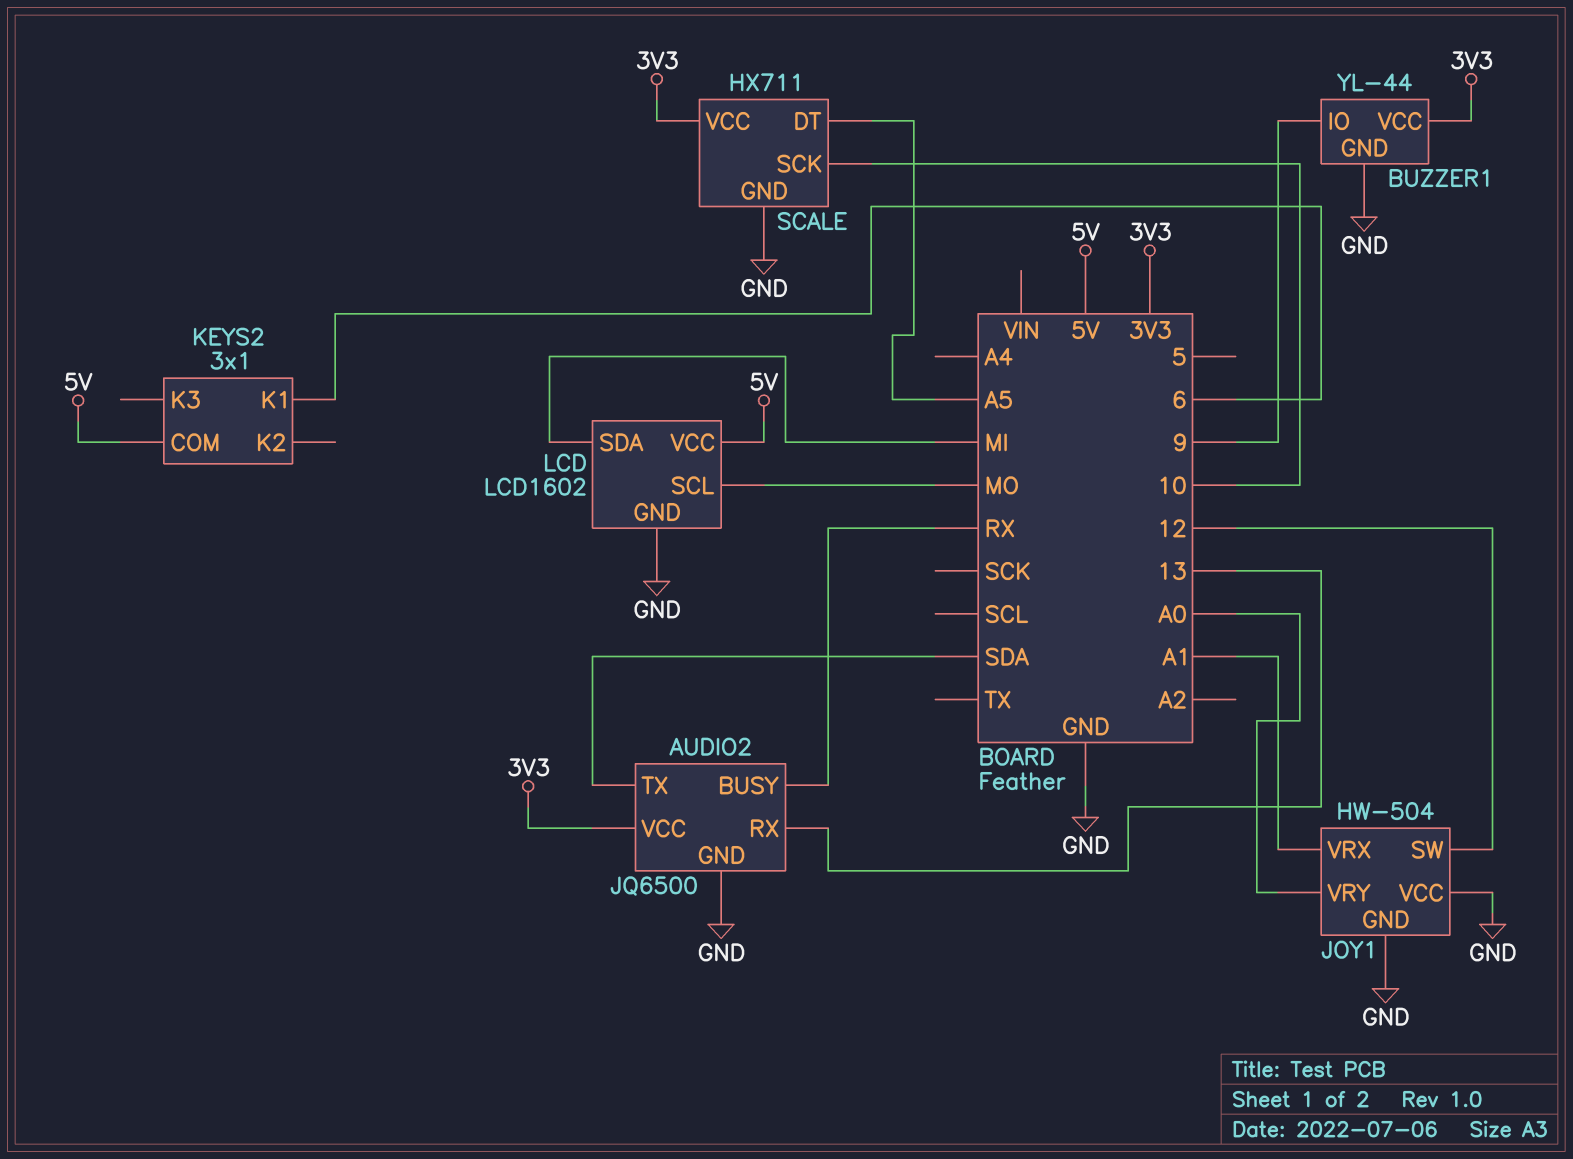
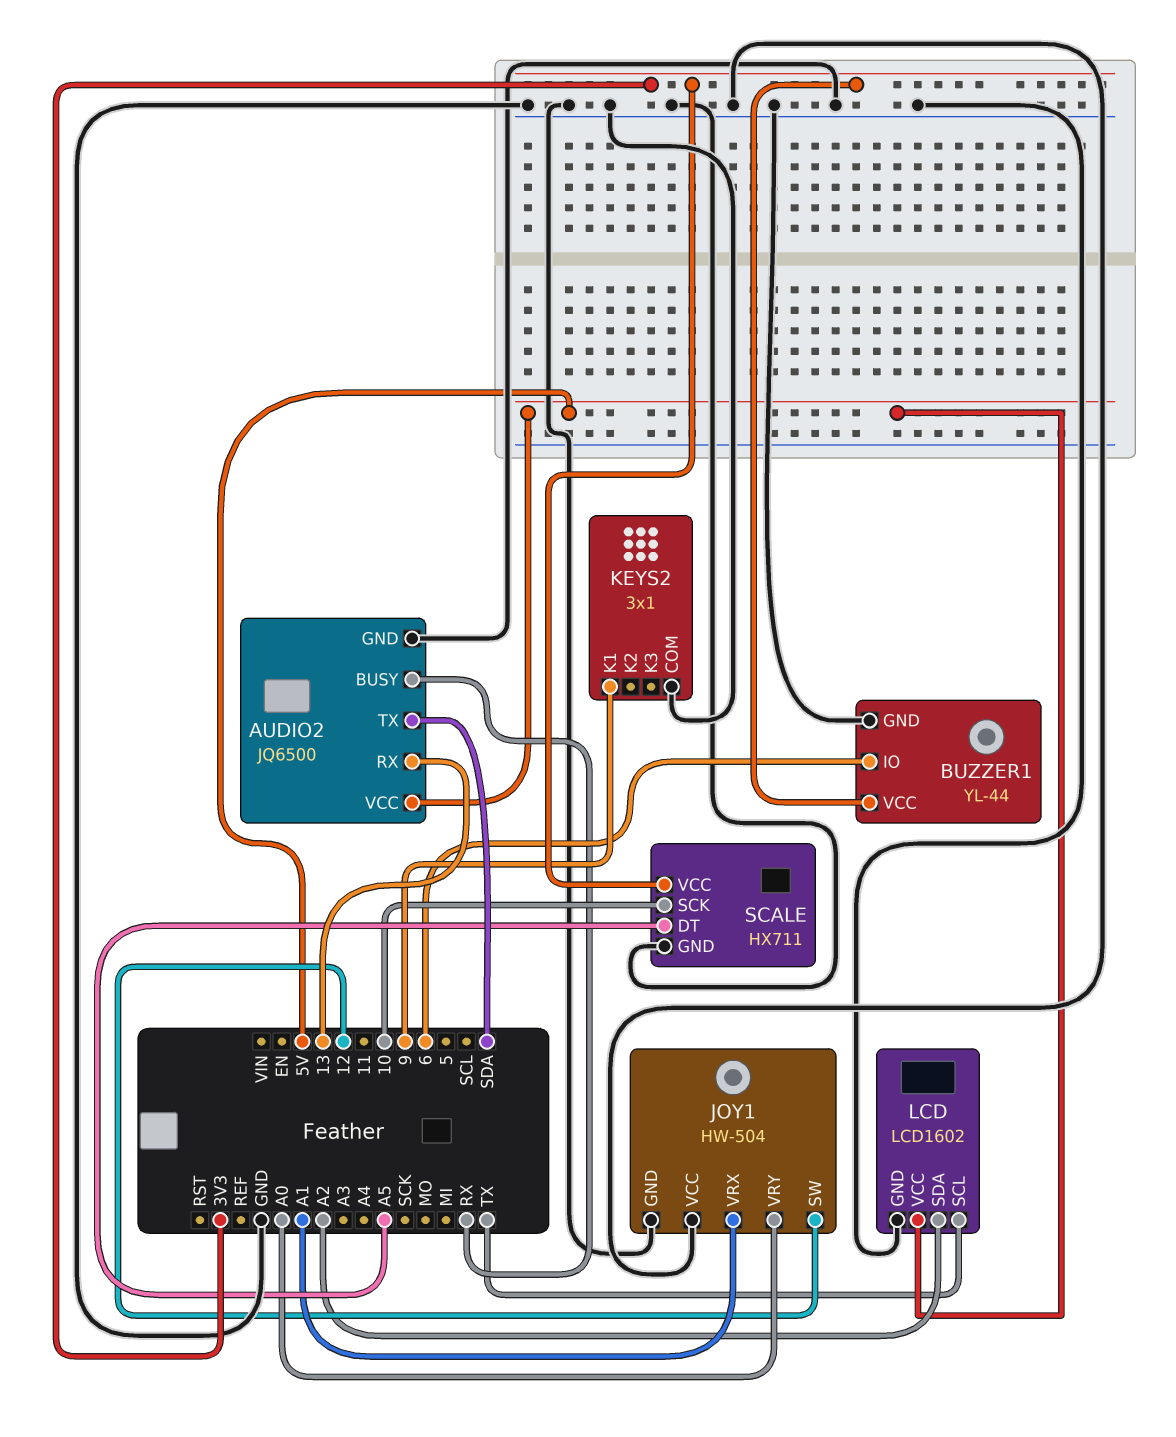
AUDIO2 pin VCC: 3V3 -> 5V
BUZZER1 pin IO: 9 -> 6
KEYS2 pin COM: 5V -> GND
KEYS2 pin K1: 6 -> 9
LCD pin SCL: MO -> TX
LCD pin SDA: MI -> A2

